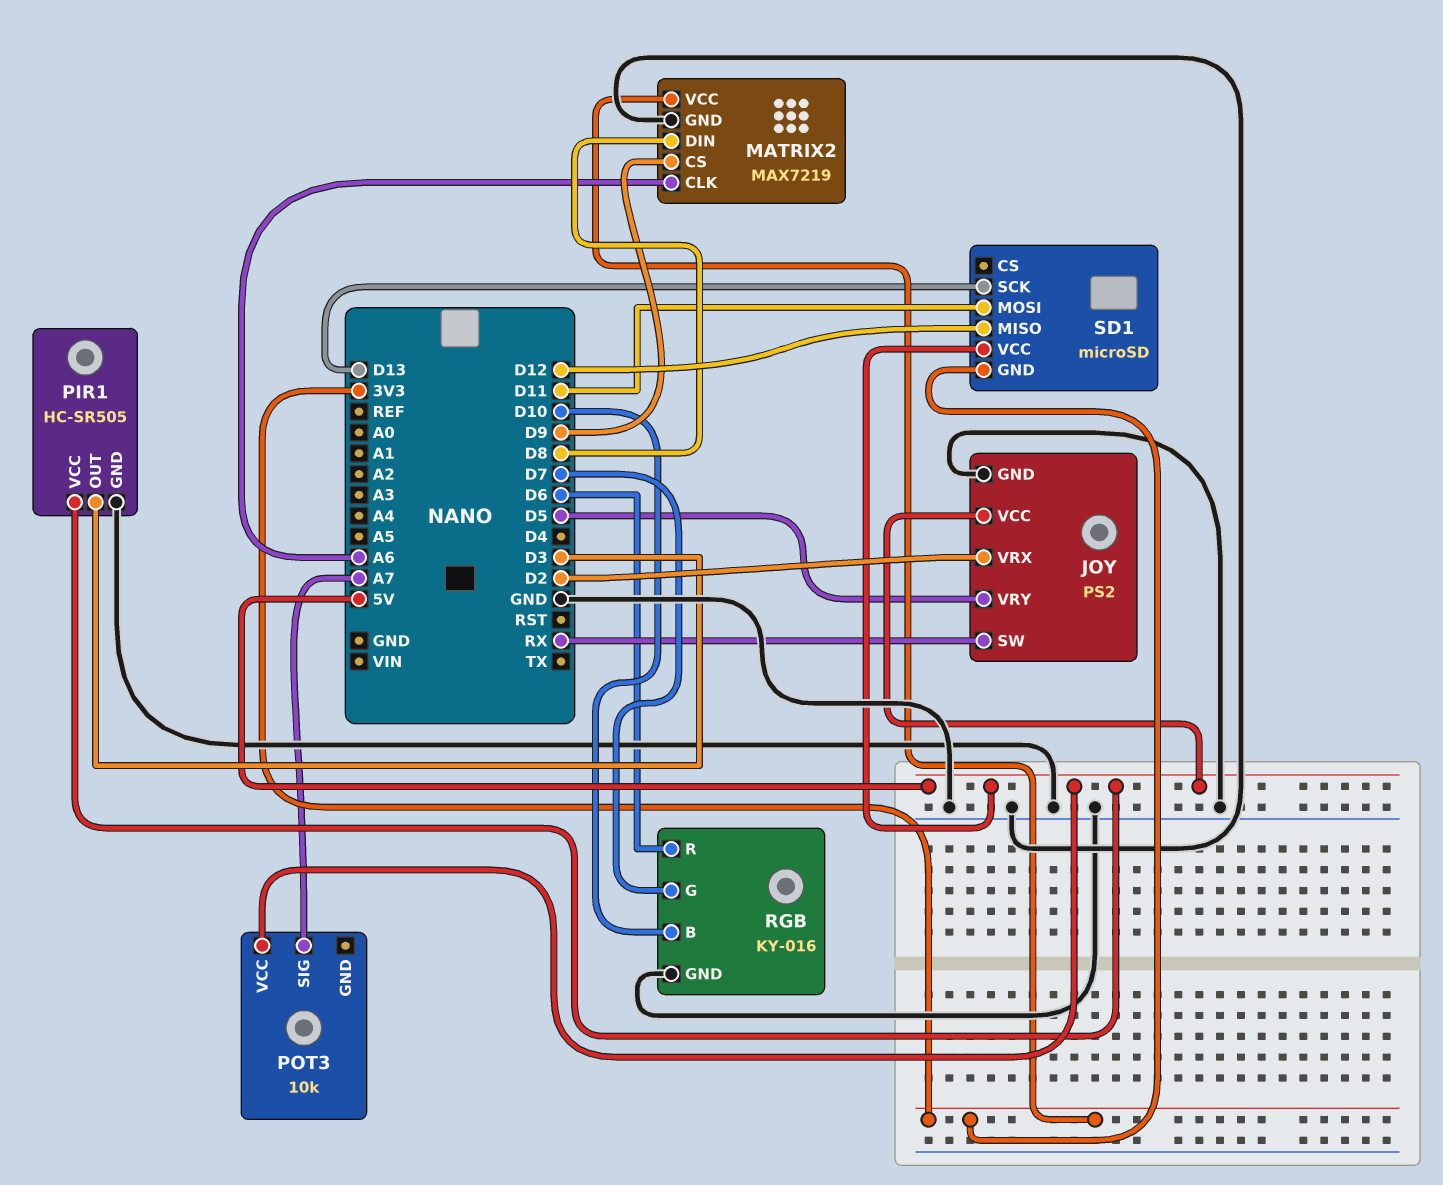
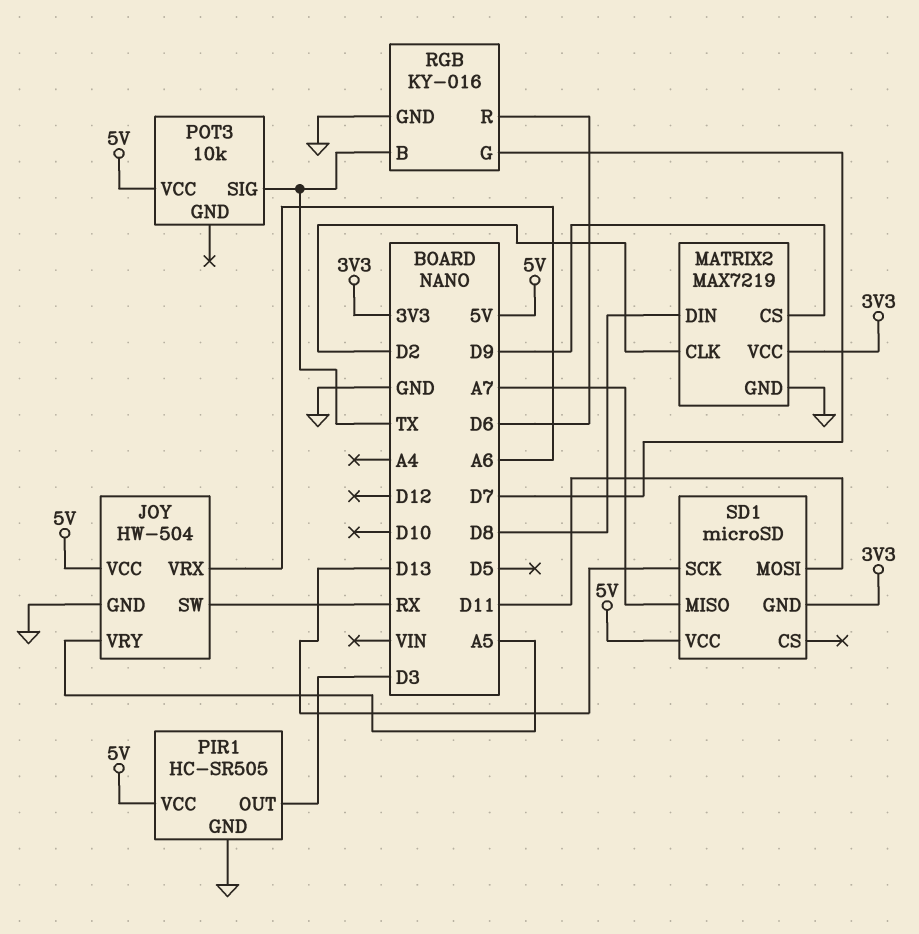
JOY: PS2 -> HW-504
JOY pin VRX: D2 -> A6
JOY pin VRY: D5 -> A5
MATRIX2 pin CLK: A6 -> D2
POT3 pin SIG: A7 -> TX
RGB pin B: D10 -> TX
SD1 pin MISO: D12 -> A7

